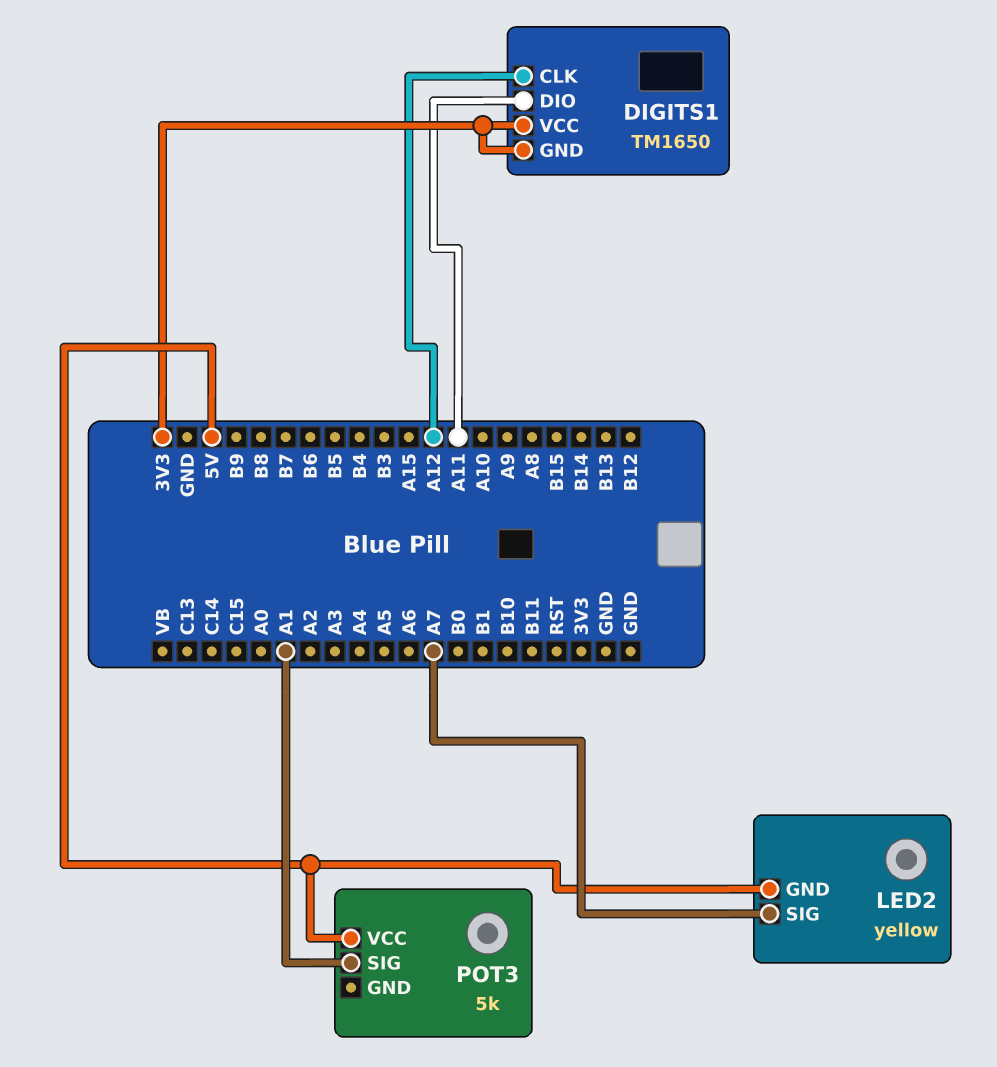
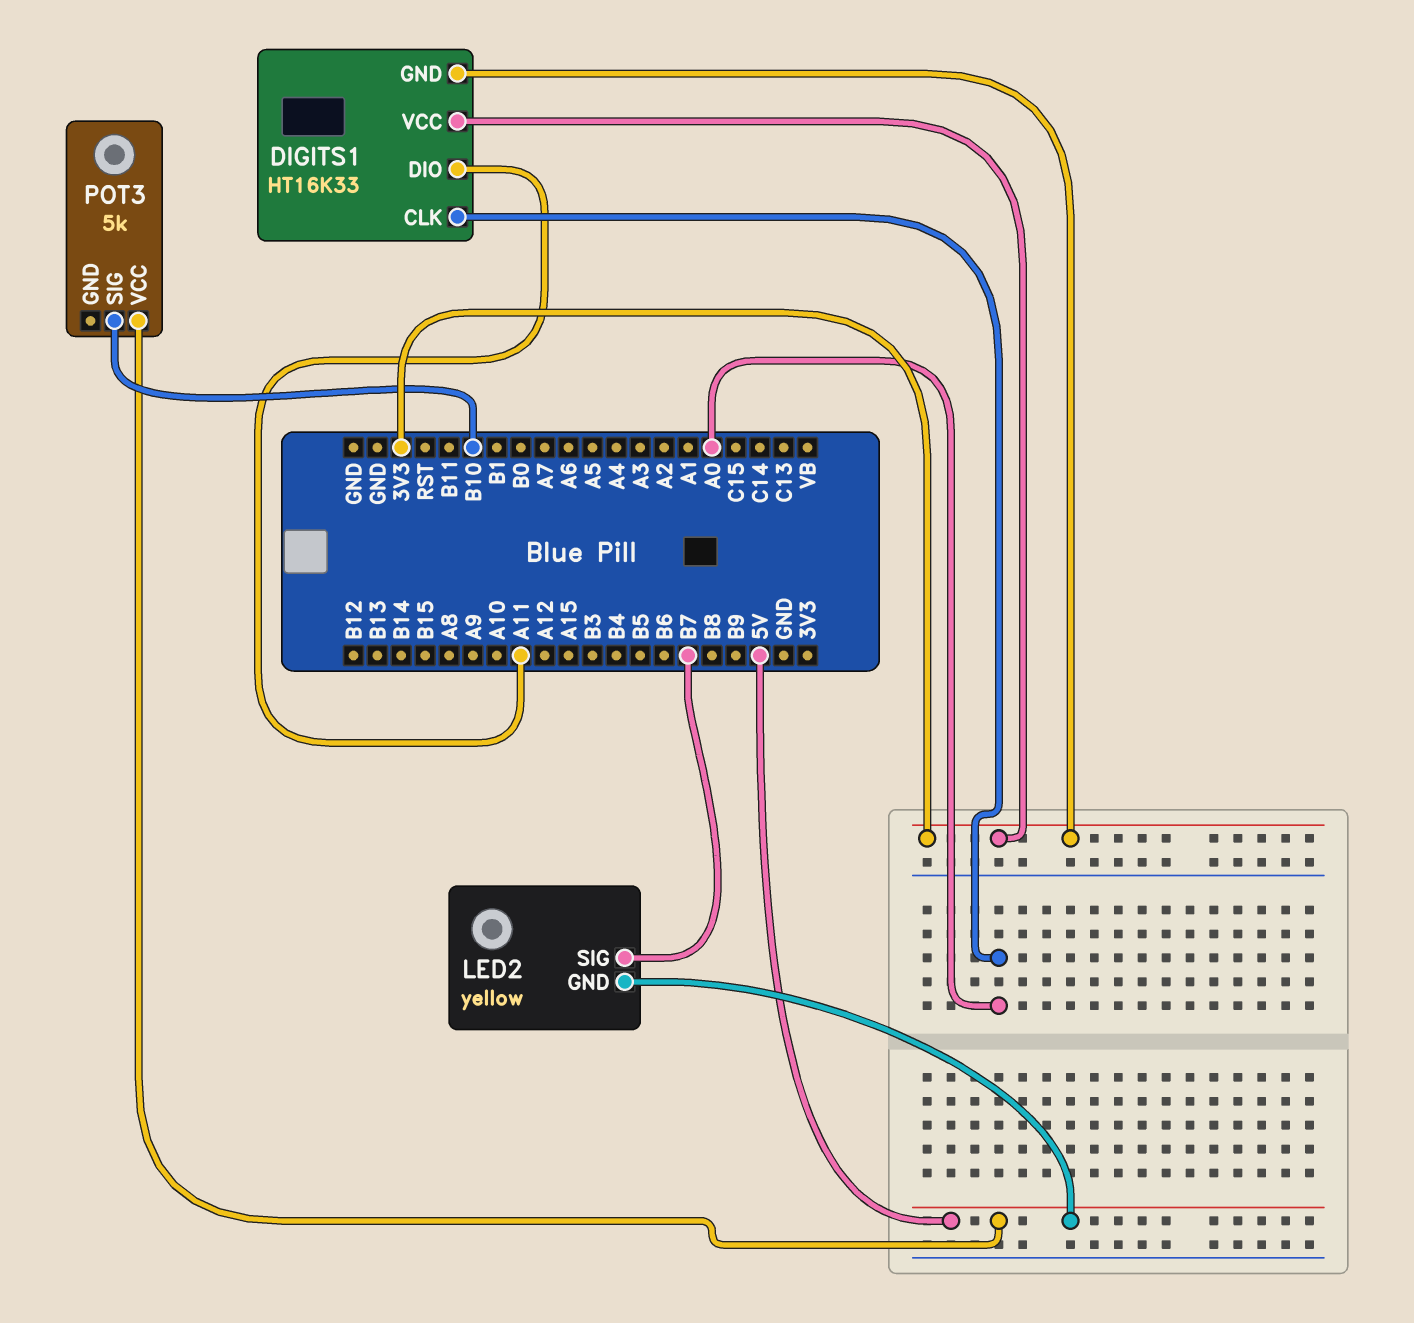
DIGITS1: TM1650 -> HT16K33
DIGITS1 pin CLK: A12 -> A0
LED2 pin SIG: A7 -> B7
POT3 pin SIG: A1 -> B10

